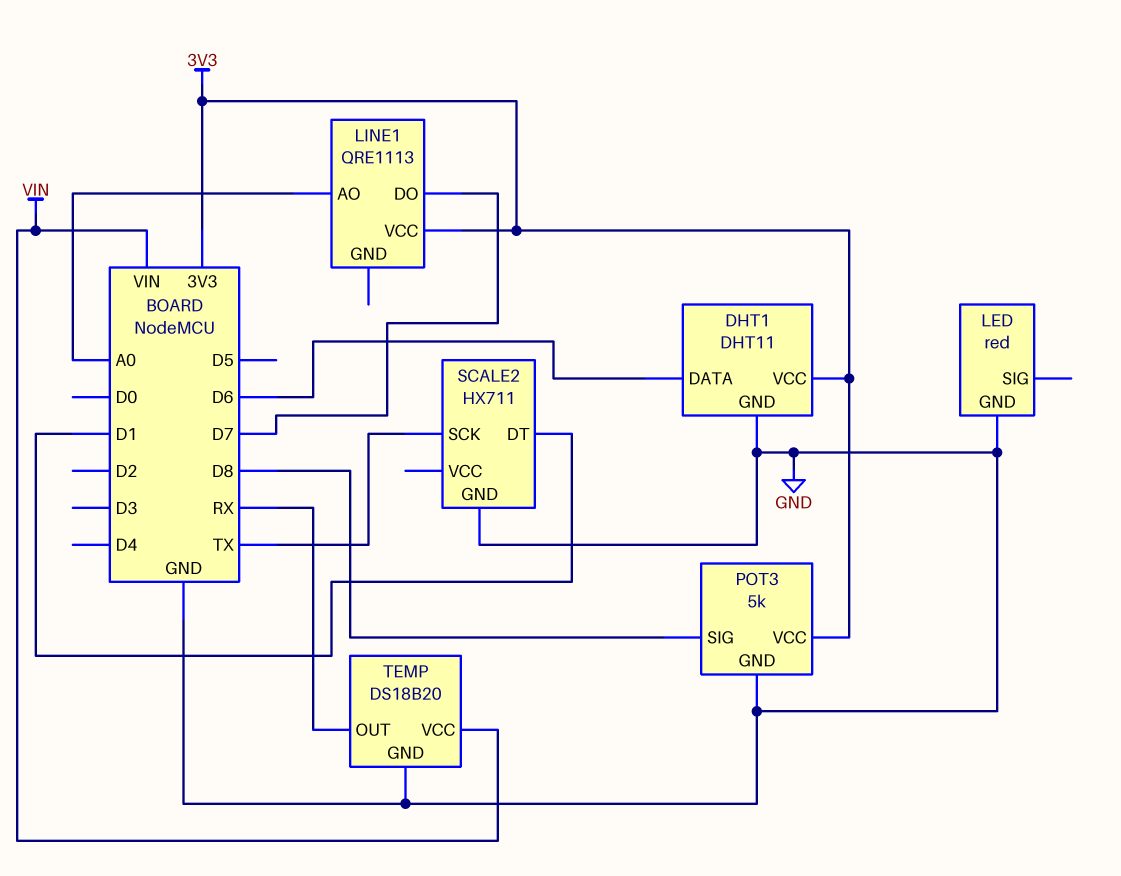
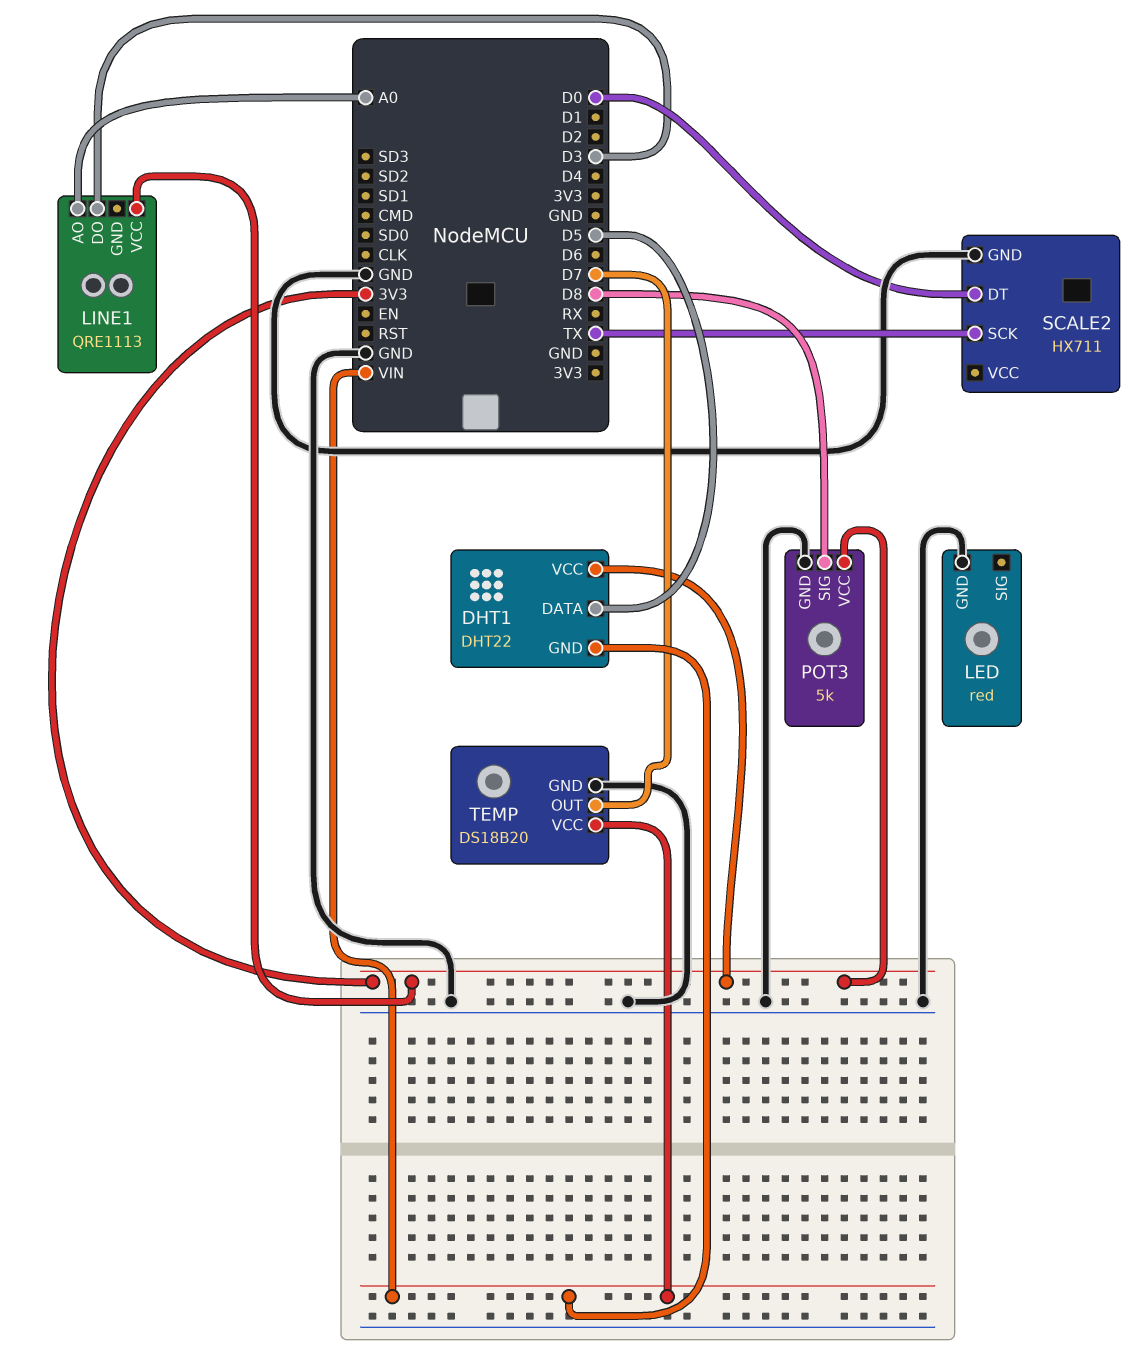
DHT1: DHT11 -> DHT22
DHT1 pin DATA: D6 -> D5
DHT1 pin GND: GND -> VIN
LINE1 pin DO: D7 -> D3
SCALE2 pin DT: D1 -> D0
TEMP pin OUT: RX -> D7

